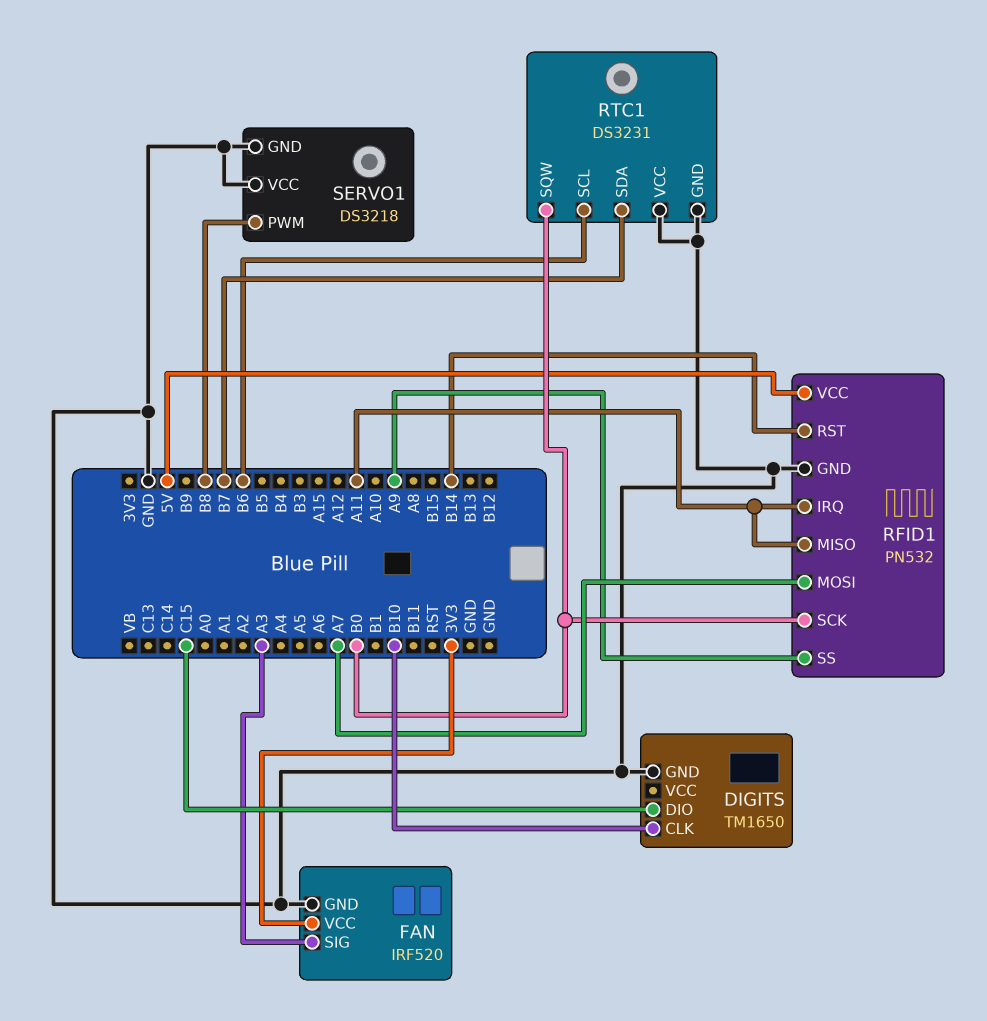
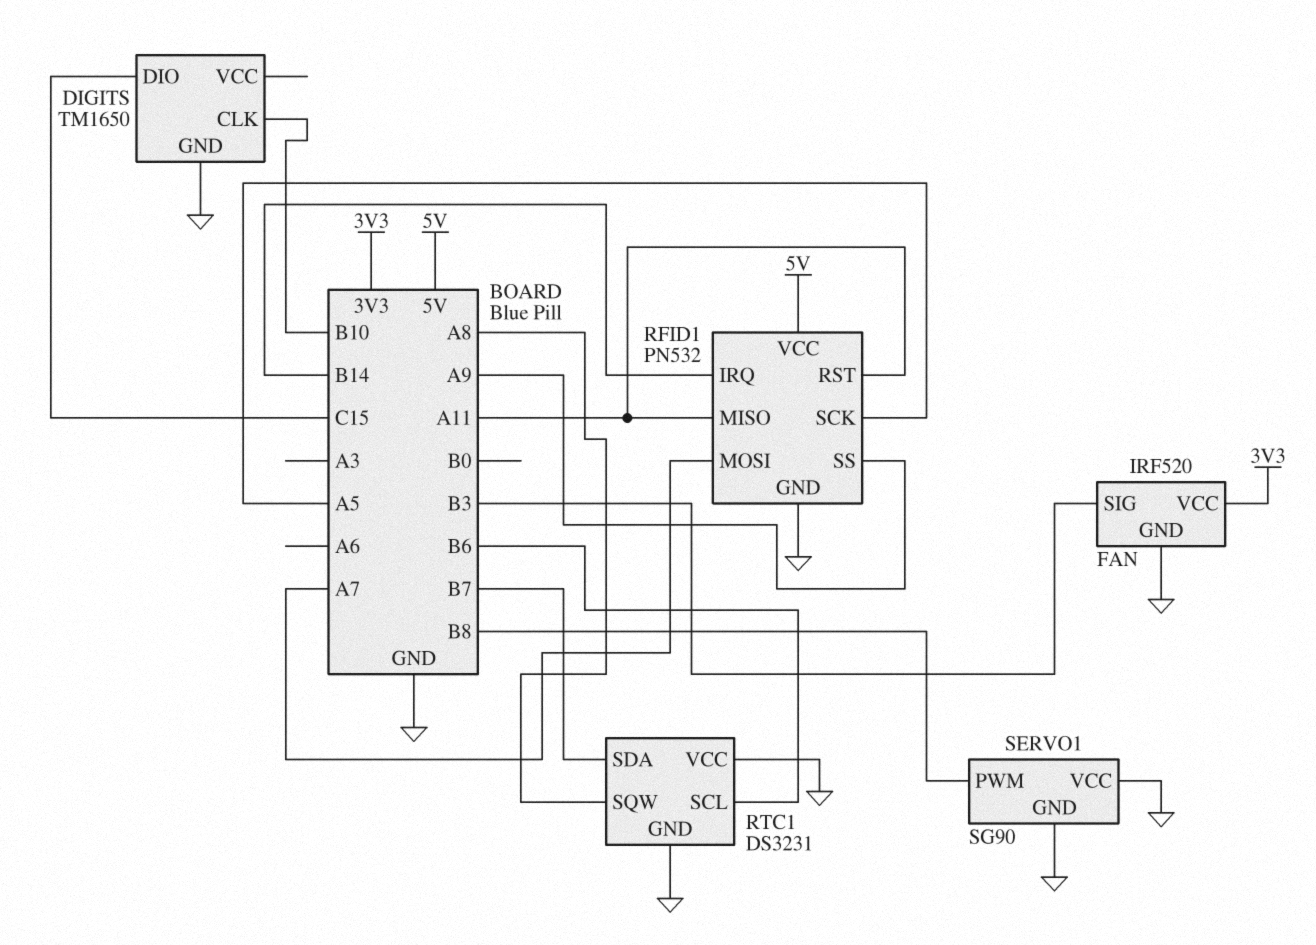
FAN pin SIG: A3 -> B3
RFID1 pin IRQ: A11 -> B14
RFID1 pin RST: B14 -> A11
RFID1 pin SCK: B0 -> A5
RTC1 pin SQW: B0 -> A8
SERVO1: DS3218 -> SG90

